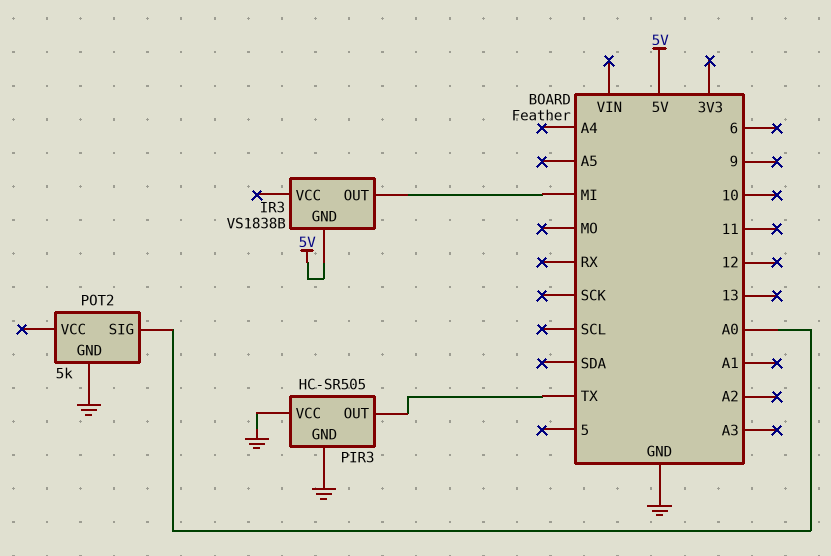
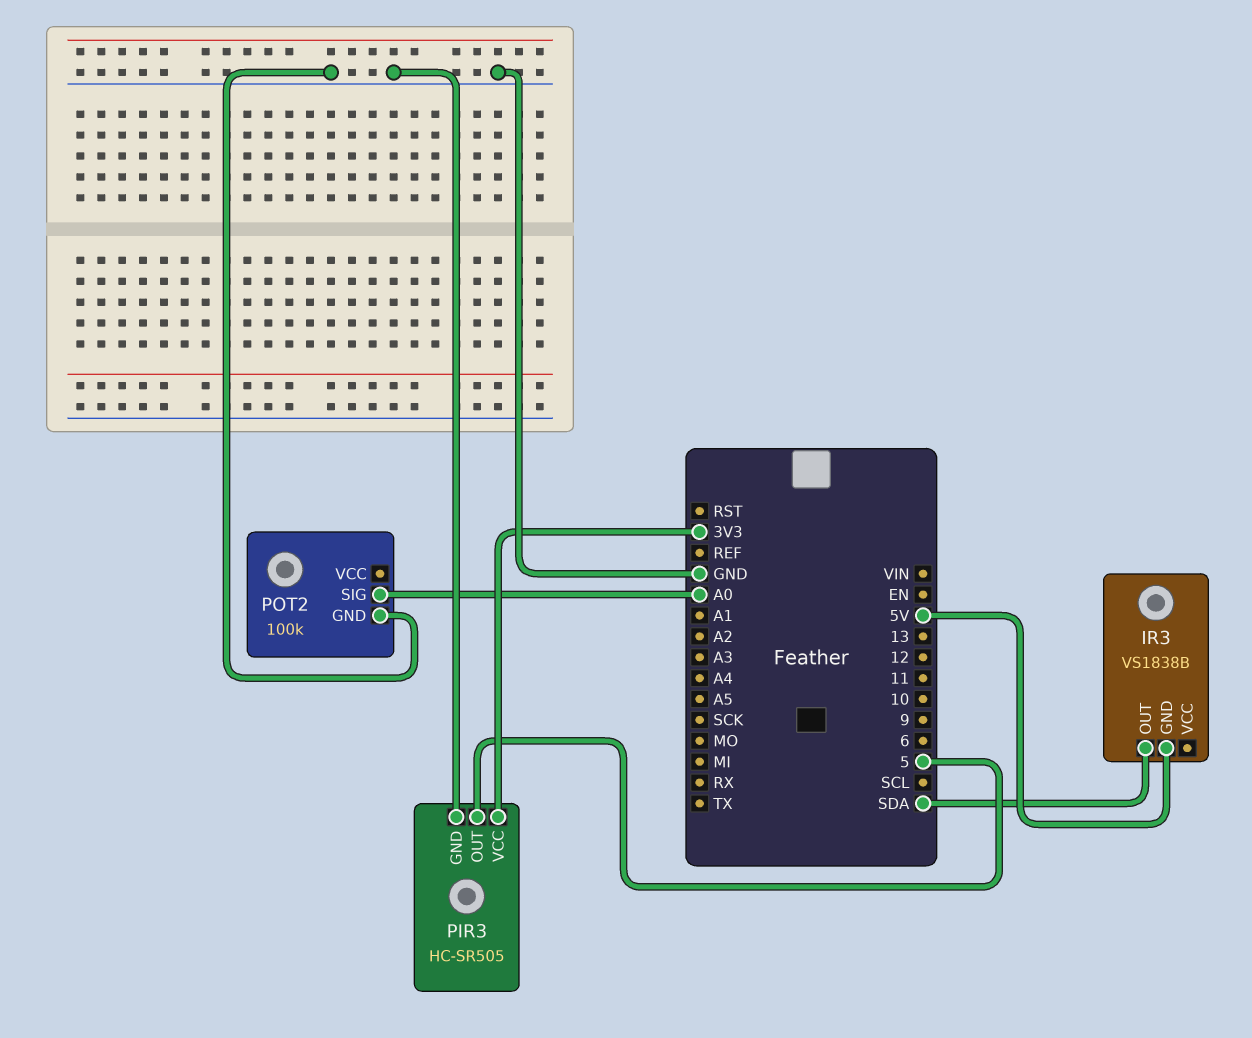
IR3 pin OUT: MI -> SDA
PIR3 pin OUT: TX -> 5
PIR3 pin VCC: GND -> 3V3
POT2: 5k -> 100k

